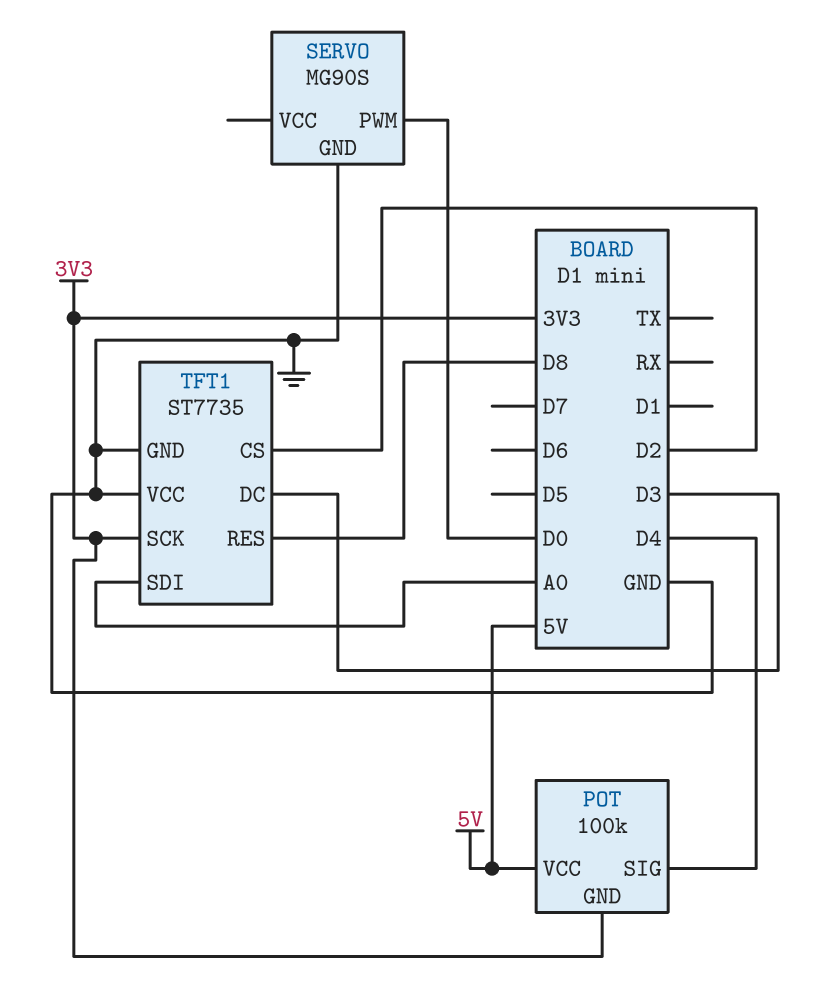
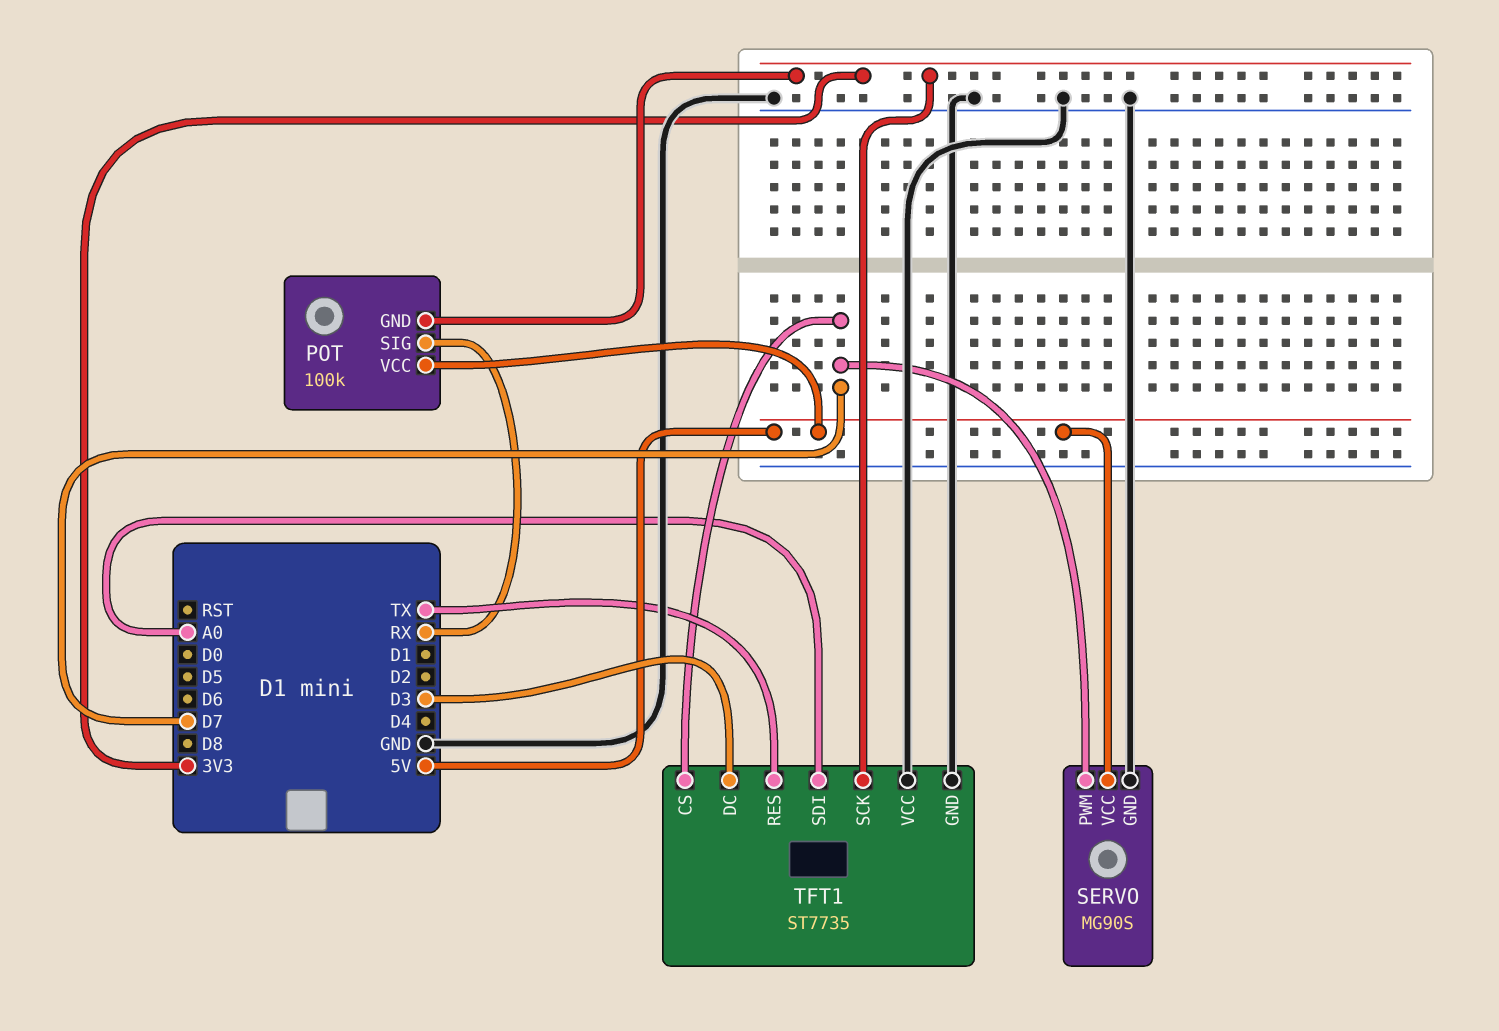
POT pin SIG: D4 -> RX
SERVO pin PWM: D0 -> D7
SERVO pin VCC: none -> 5V
TFT1 pin CS: D2 -> D7
TFT1 pin RES: D8 -> TX

